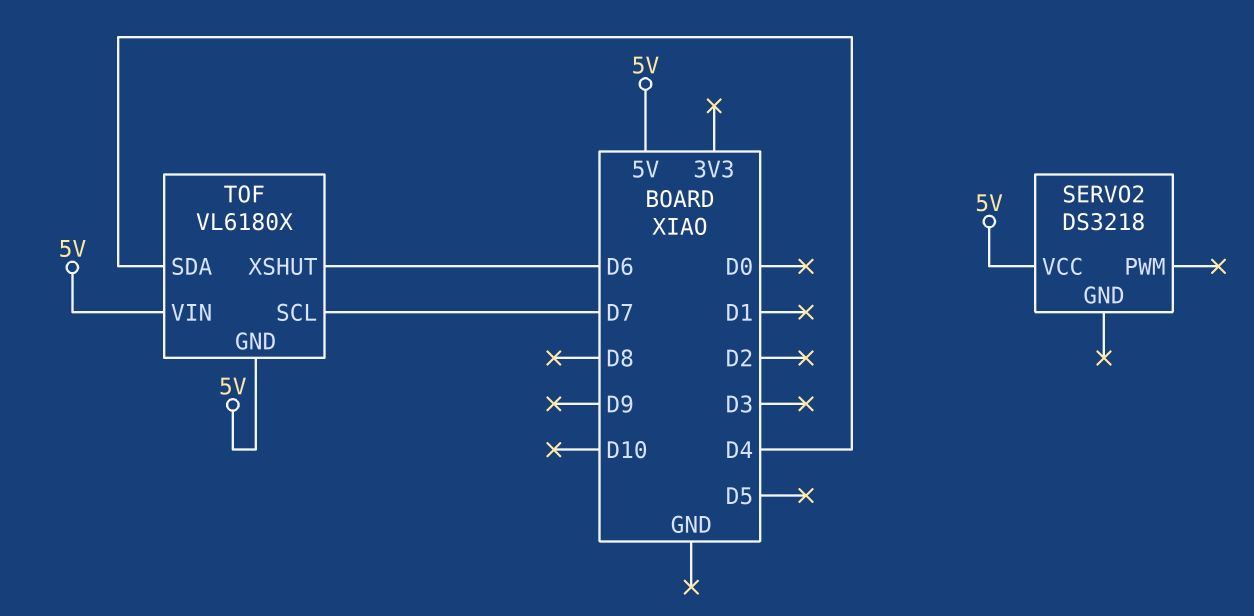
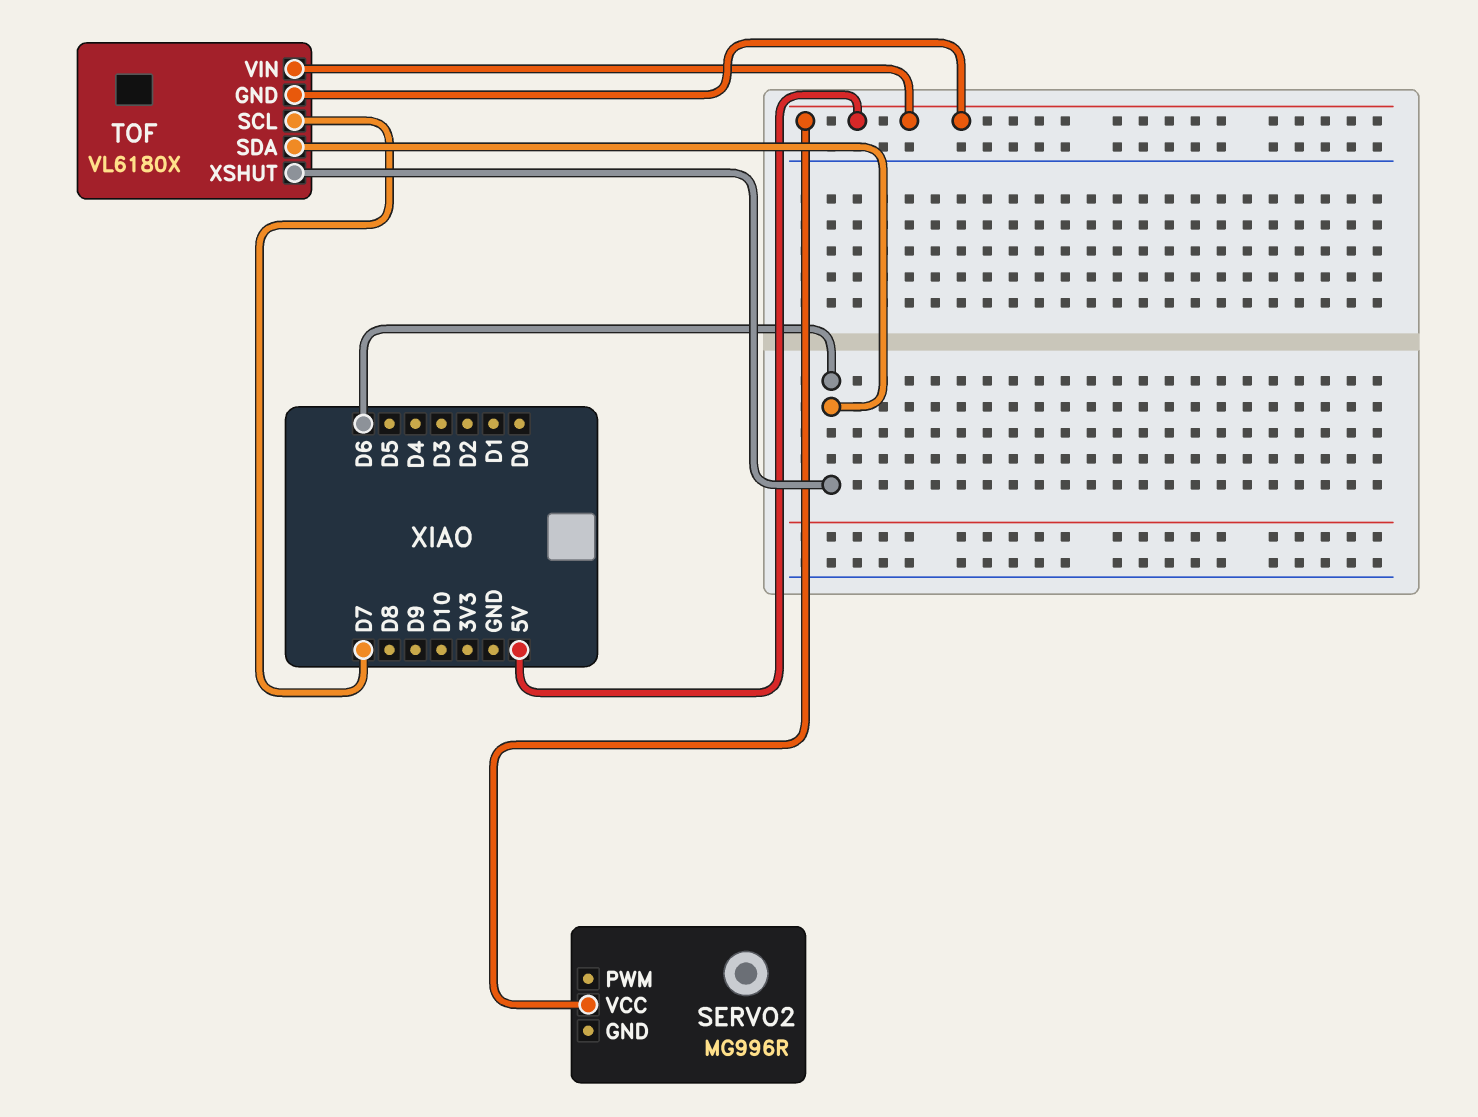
SERVO2: DS3218 -> MG996R
TOF pin SDA: D4 -> D6

